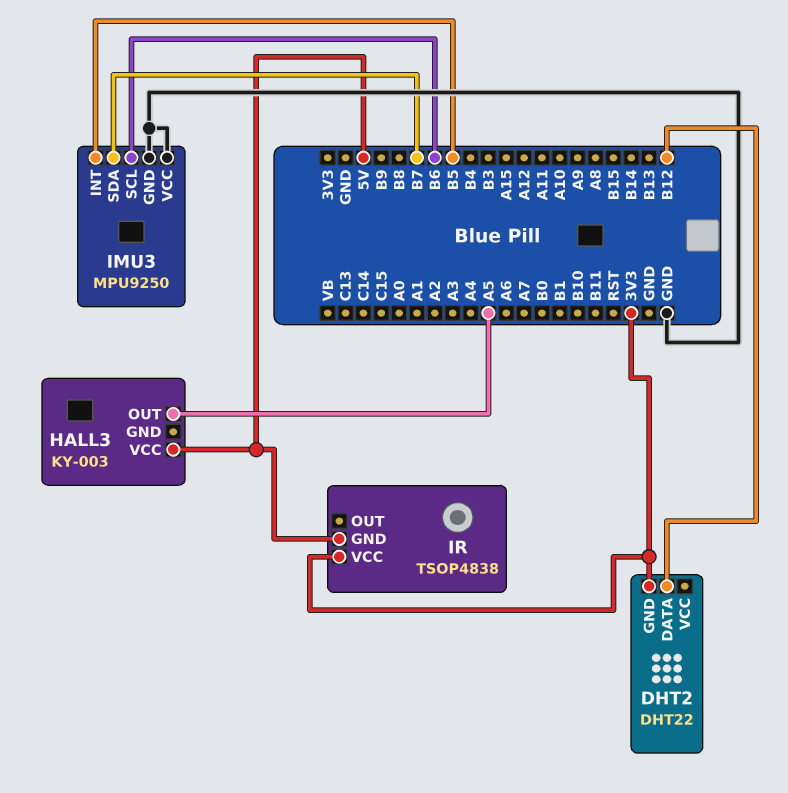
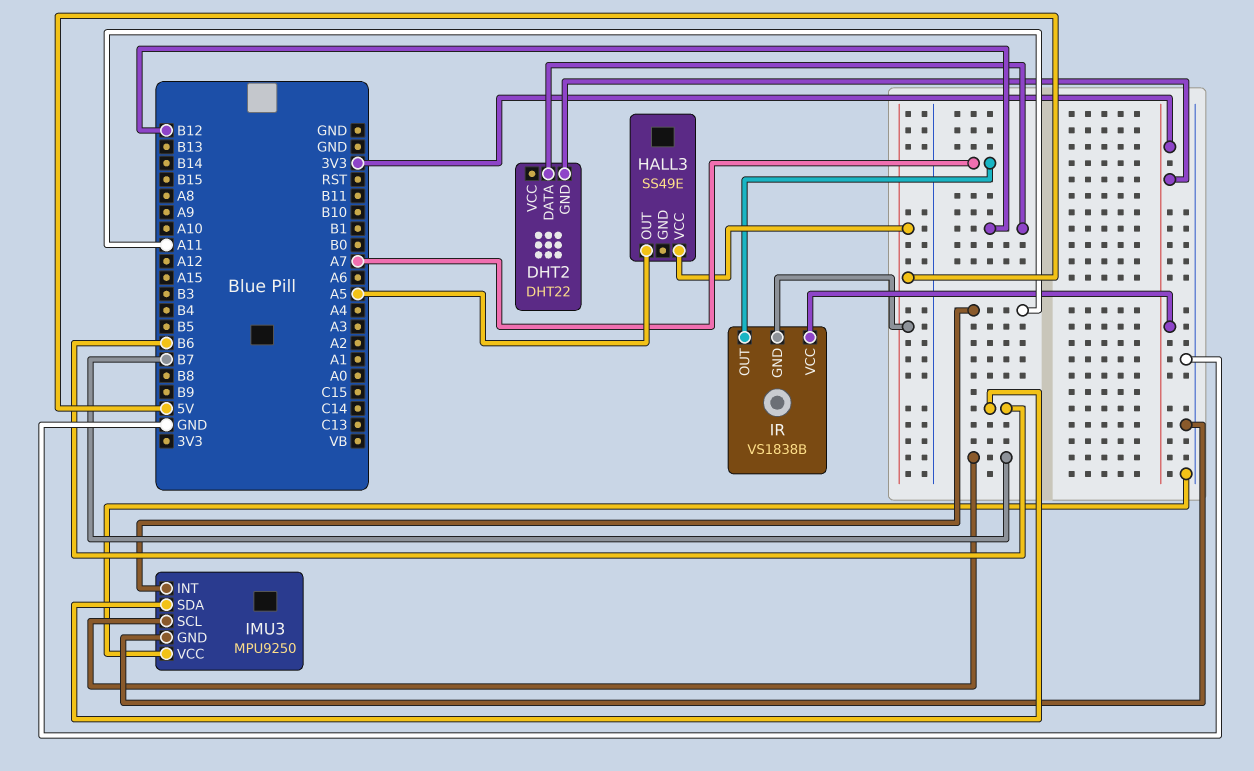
HALL3: KY-003 -> SS49E
IMU3 pin INT: B5 -> A11
IMU3 pin SCL: B6 -> B7
IMU3 pin SDA: B7 -> B6
IR: TSOP4838 -> VS1838B
IR pin OUT: none -> A7

